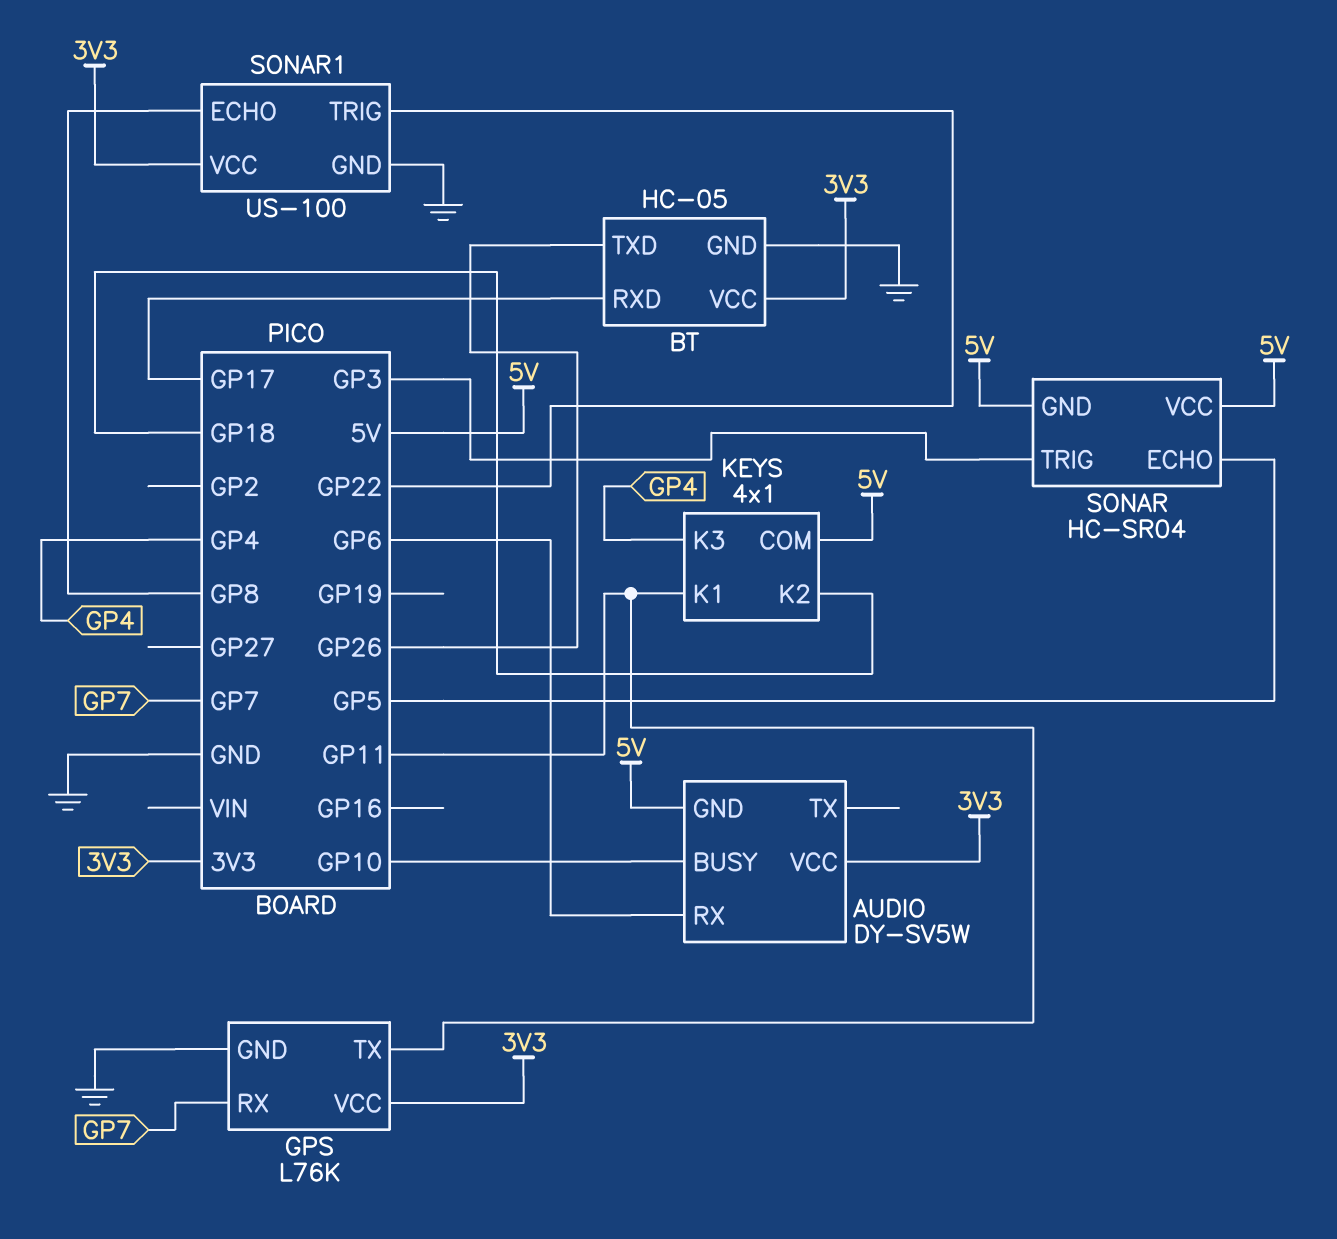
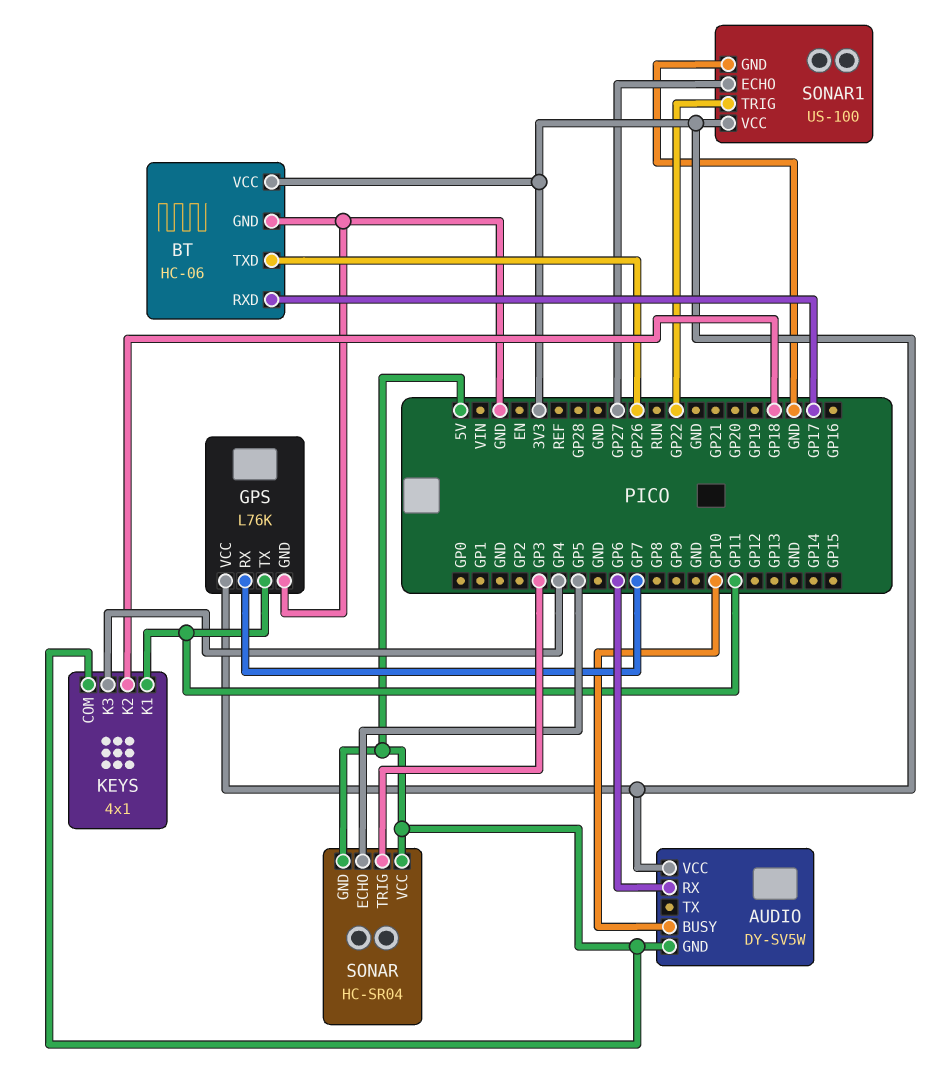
BT: HC-05 -> HC-06
SONAR1 pin ECHO: GP8 -> GP27

